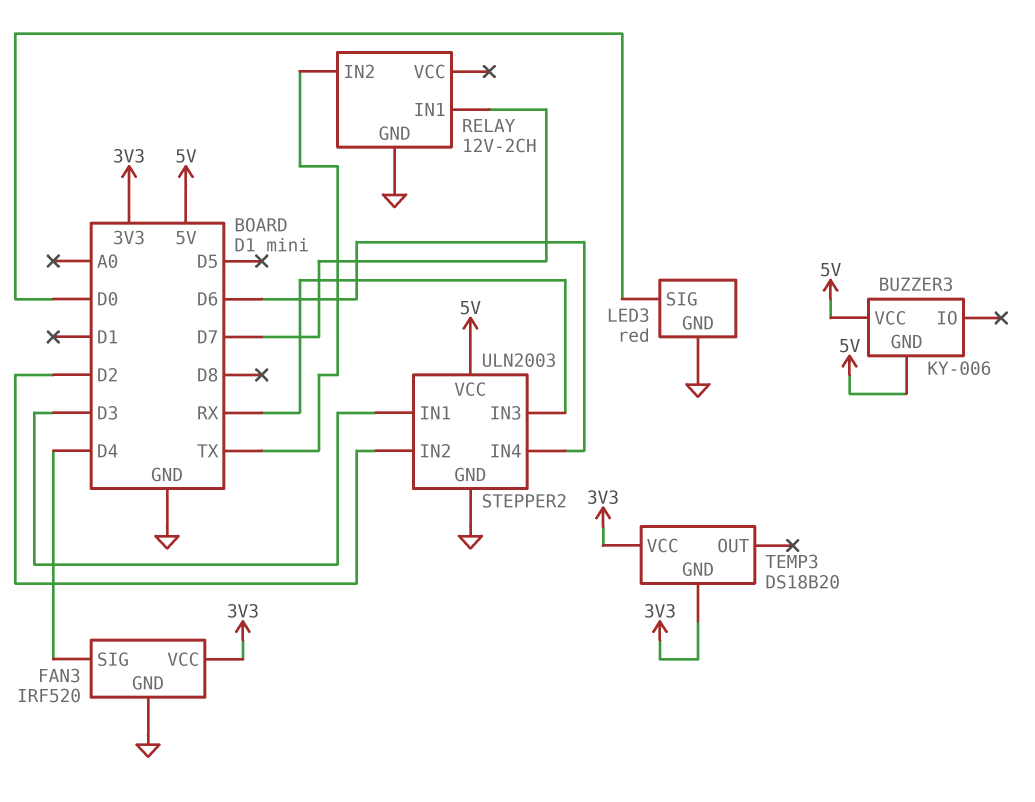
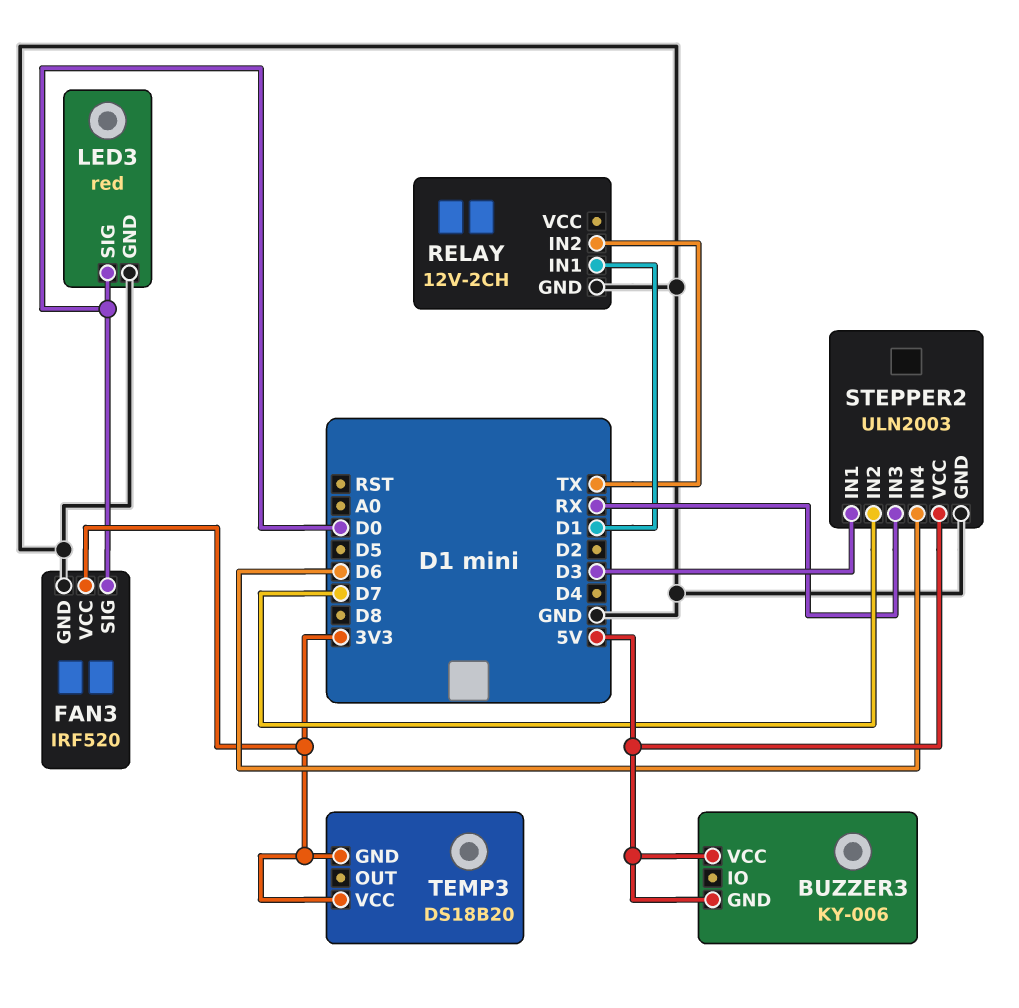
FAN3 pin SIG: D4 -> D0
RELAY pin IN1: D7 -> D1
STEPPER2 pin IN2: D2 -> D7

